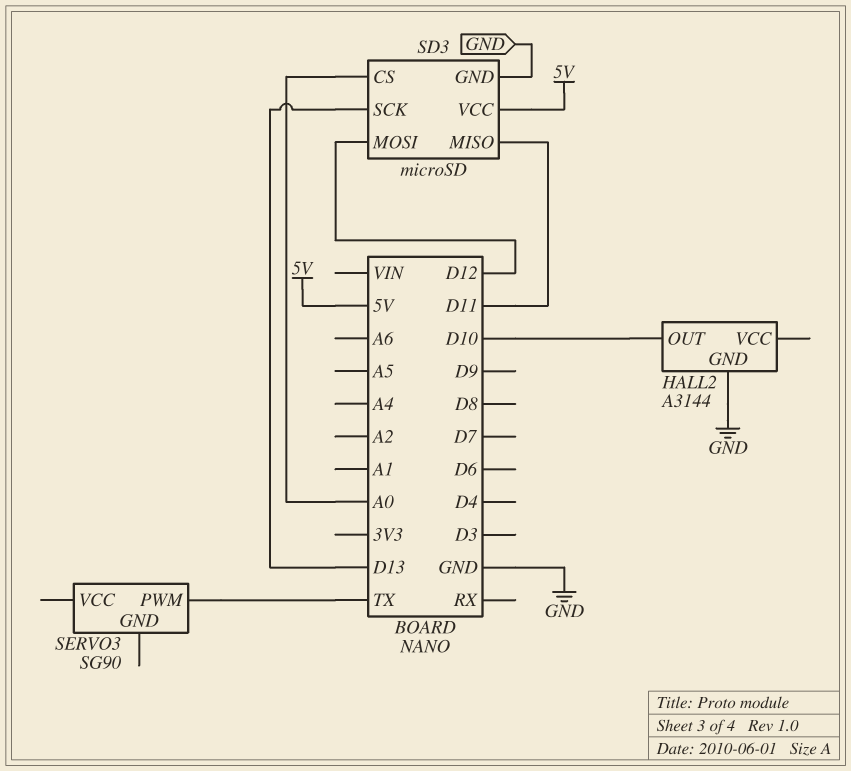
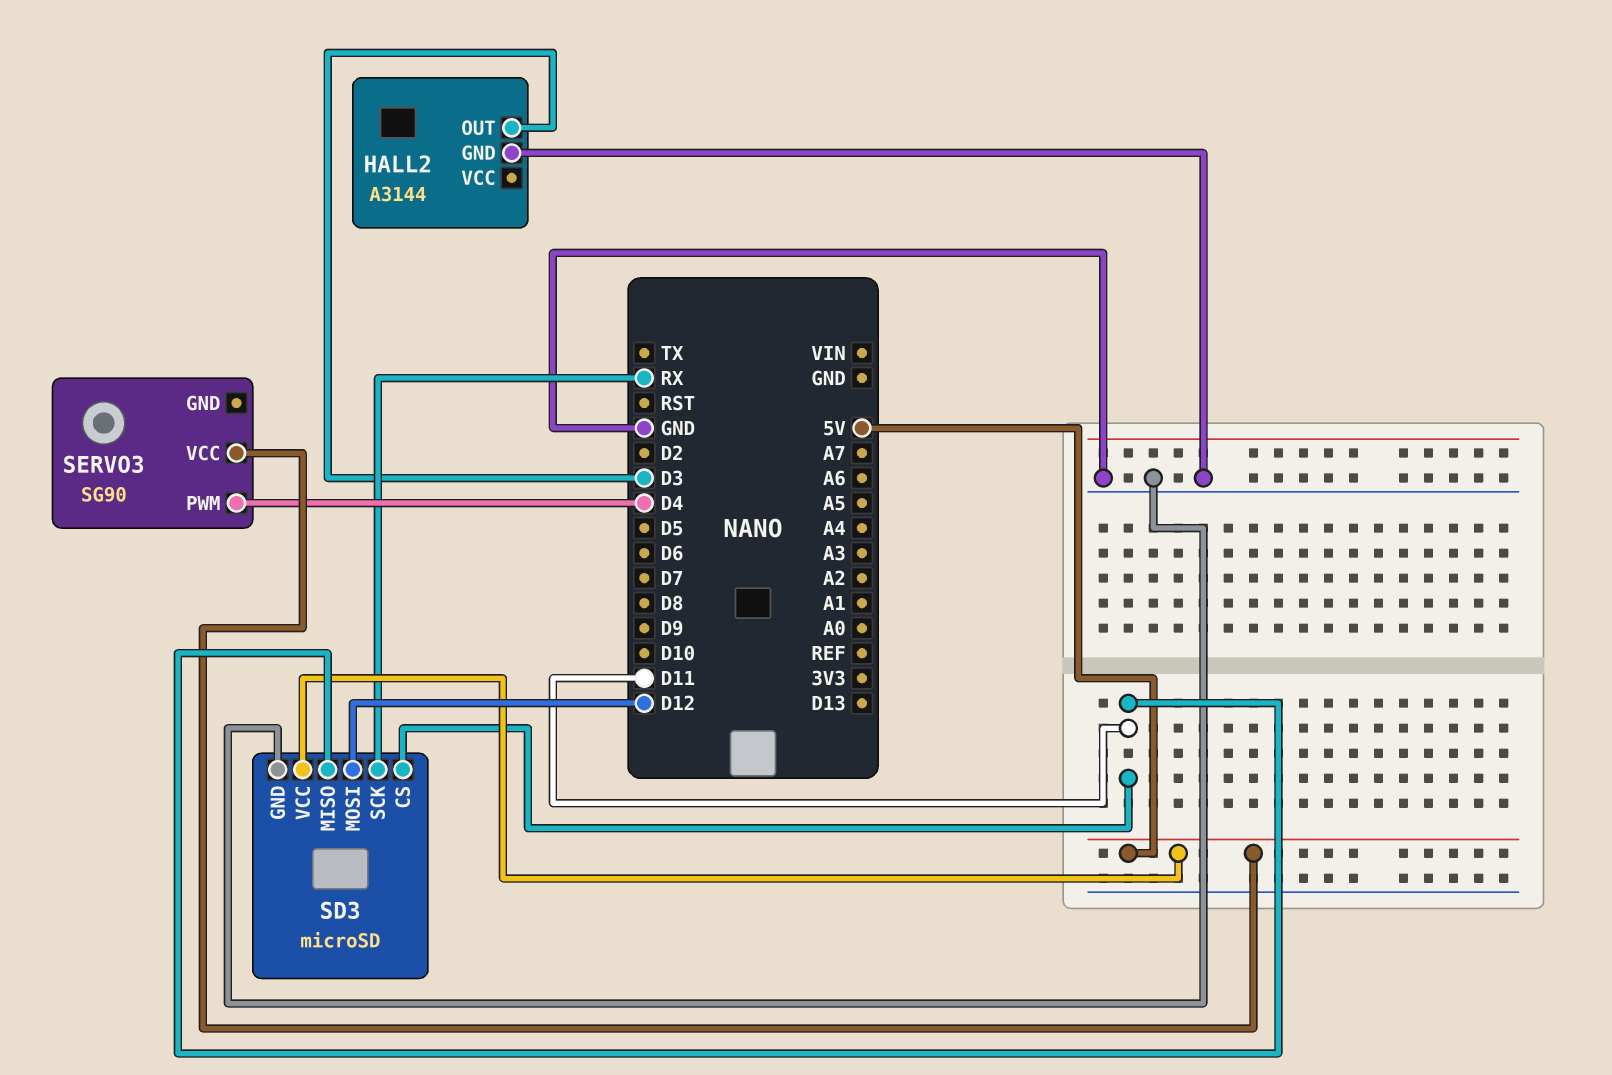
HALL2 pin OUT: D10 -> D3
SD3 pin CS: A0 -> D11
SD3 pin SCK: D13 -> RX
SERVO3 pin PWM: TX -> D4
SERVO3 pin VCC: none -> 5V

